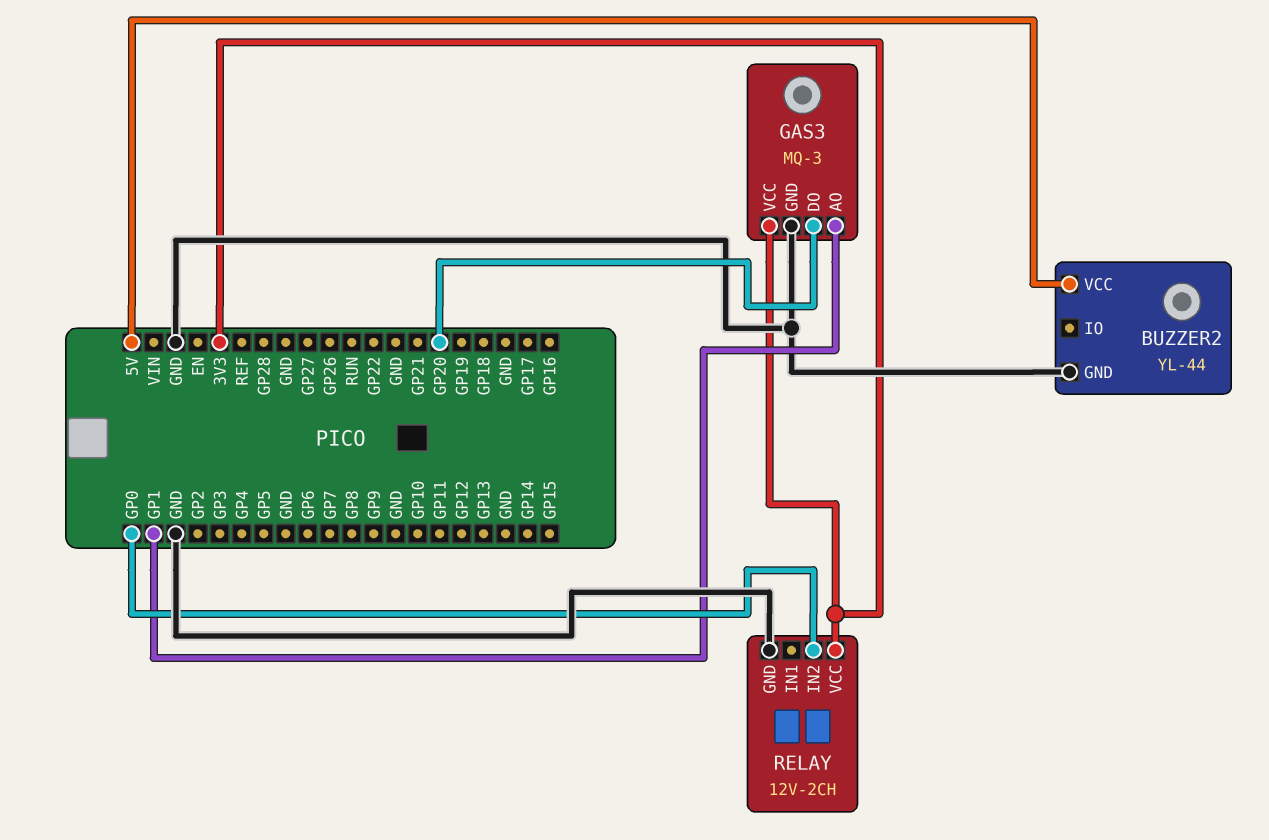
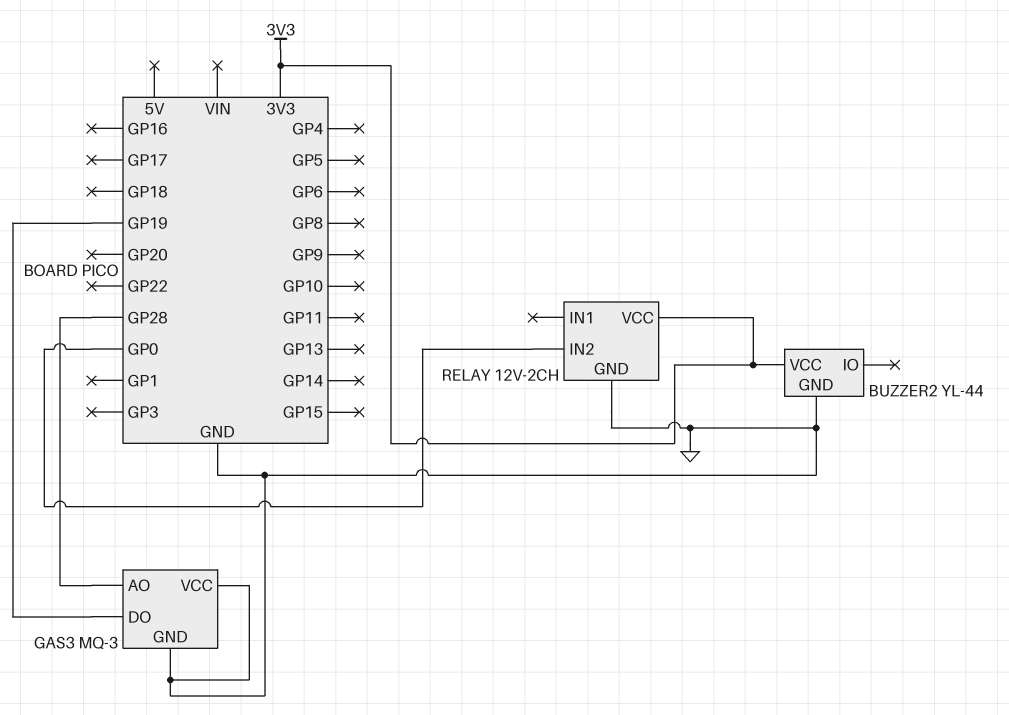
BUZZER2 pin VCC: 5V -> 3V3
GAS3 pin AO: GP1 -> GP28
GAS3 pin DO: GP20 -> GP19
GAS3 pin VCC: 3V3 -> GND

